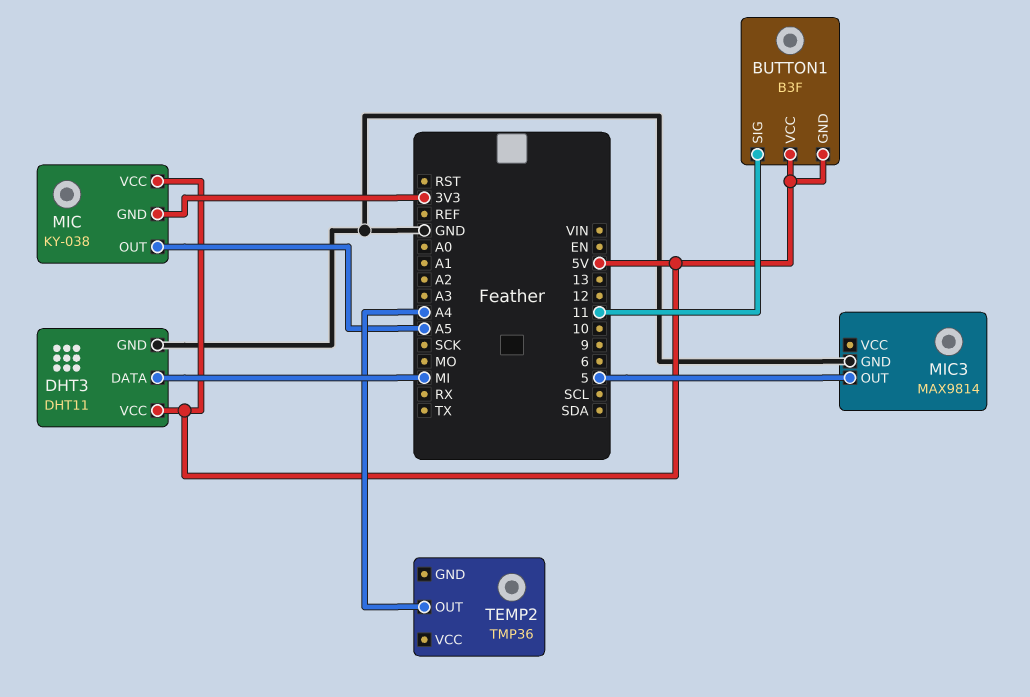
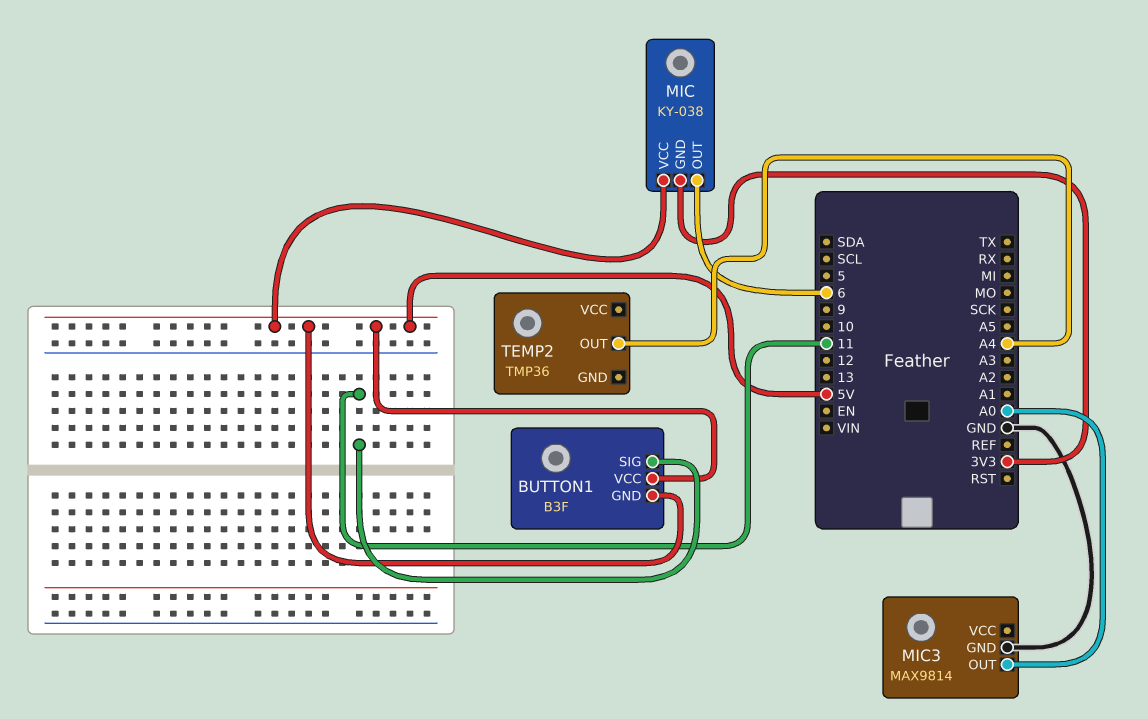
DHT3: DHT11 -> none
DHT3 pin DATA: MI -> none
DHT3 pin GND: GND -> none
DHT3 pin VCC: 5V -> none
MIC pin OUT: A5 -> 6
MIC3 pin OUT: 5 -> A0

